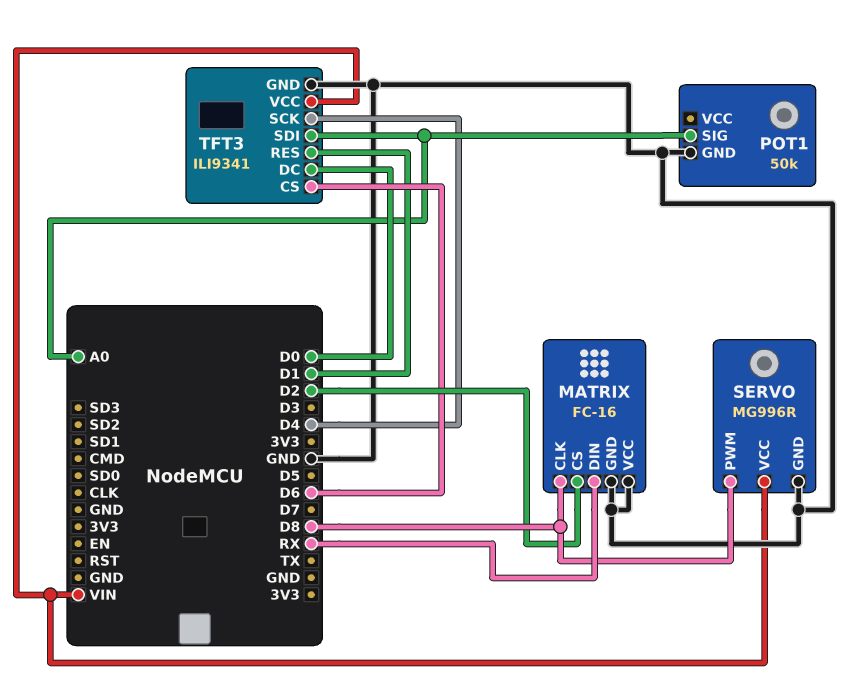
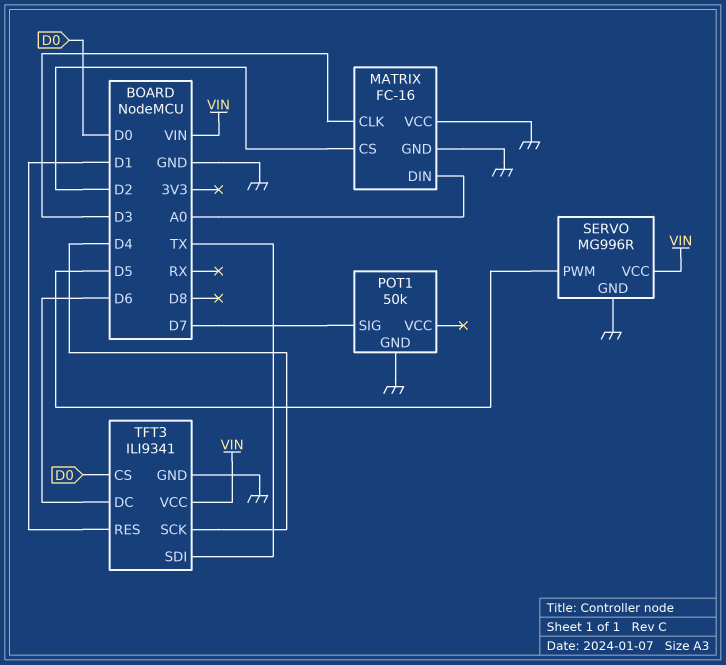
MATRIX pin CLK: D8 -> D3
MATRIX pin DIN: RX -> A0
POT1 pin SIG: A0 -> D7
SERVO pin PWM: D8 -> D5
TFT3 pin CS: D6 -> D0
TFT3 pin DC: D0 -> D6
TFT3 pin SDI: A0 -> TX

